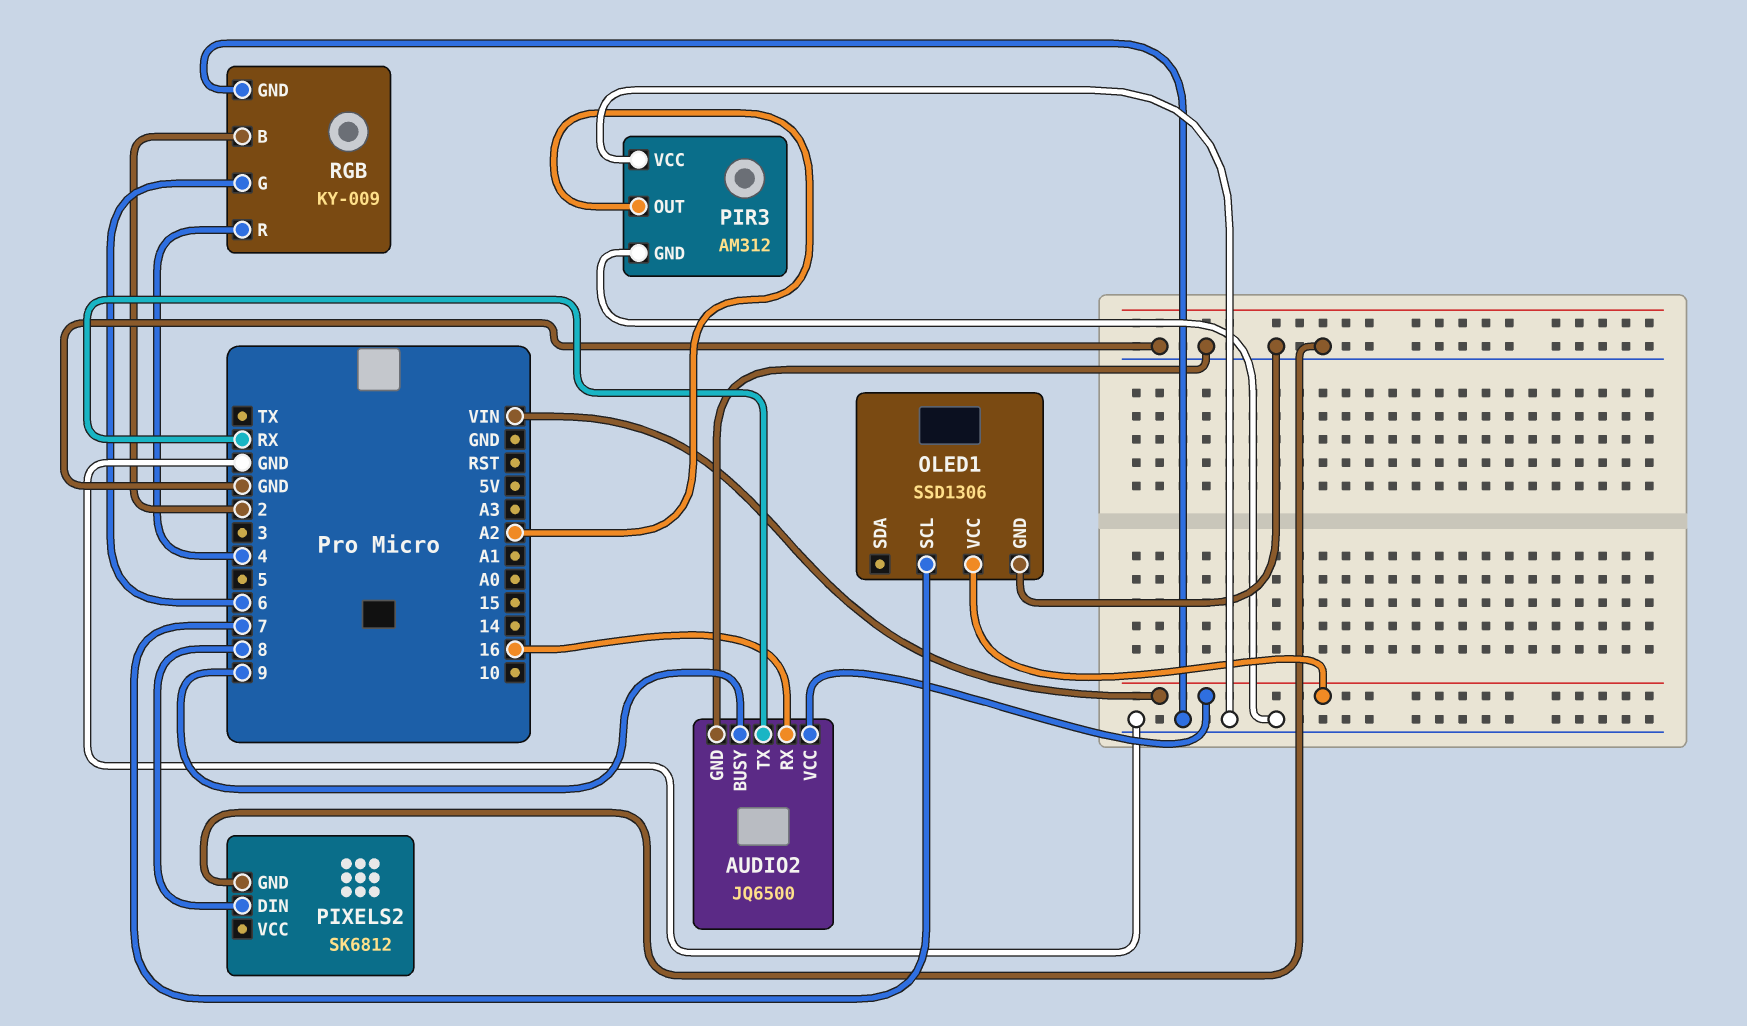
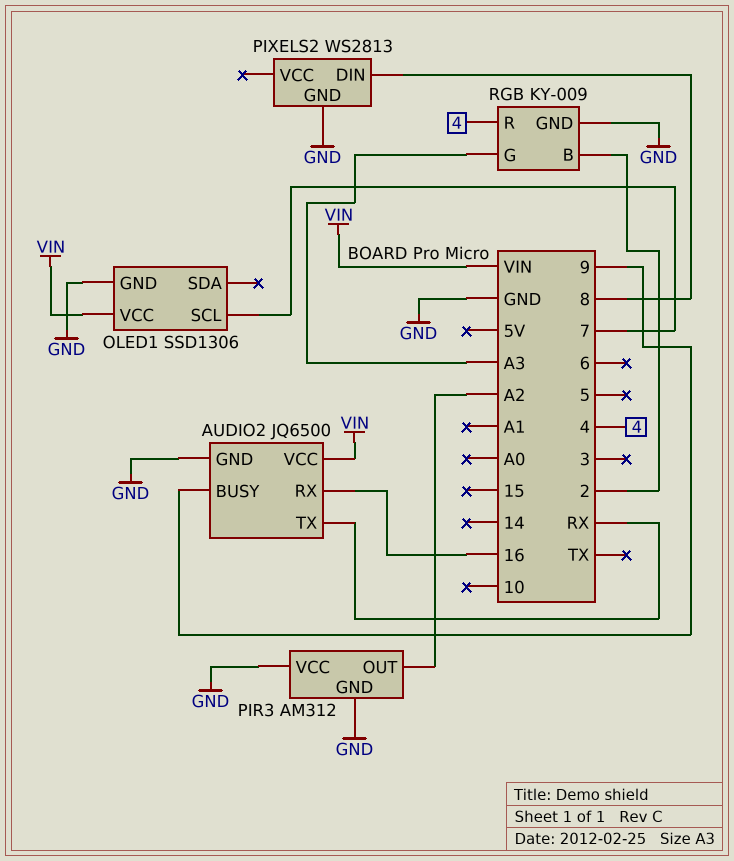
PIXELS2: SK6812 -> WS2813
RGB pin G: 6 -> A3

